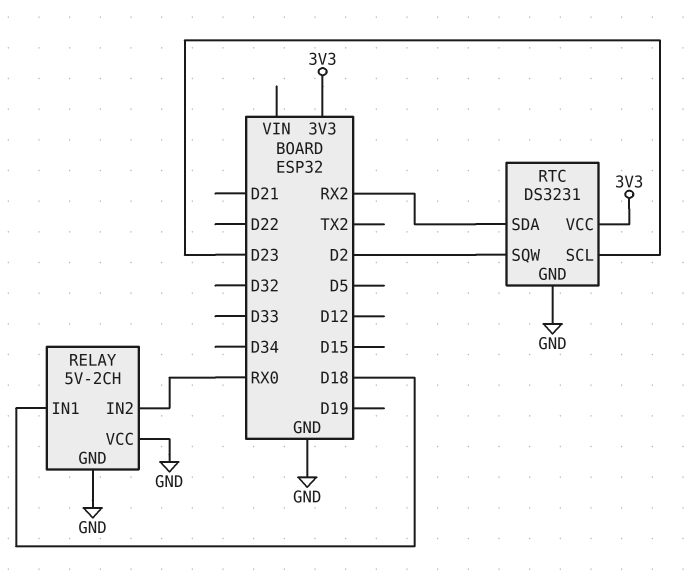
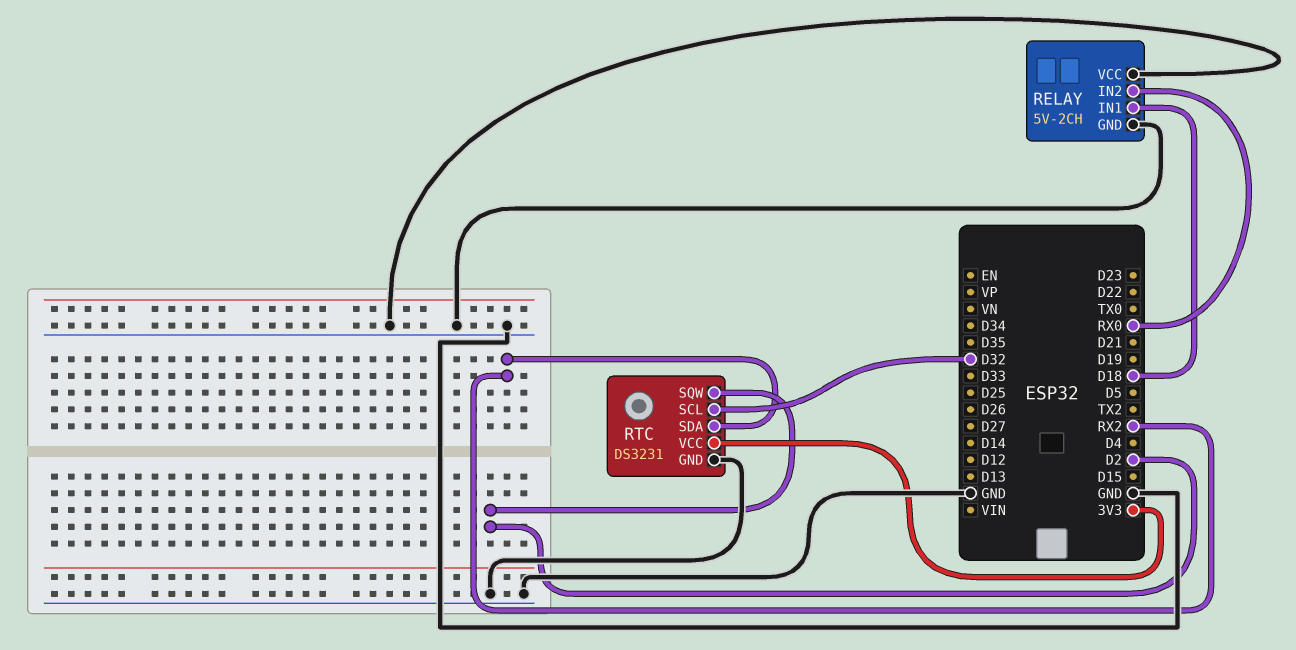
RTC pin SCL: D23 -> D32

